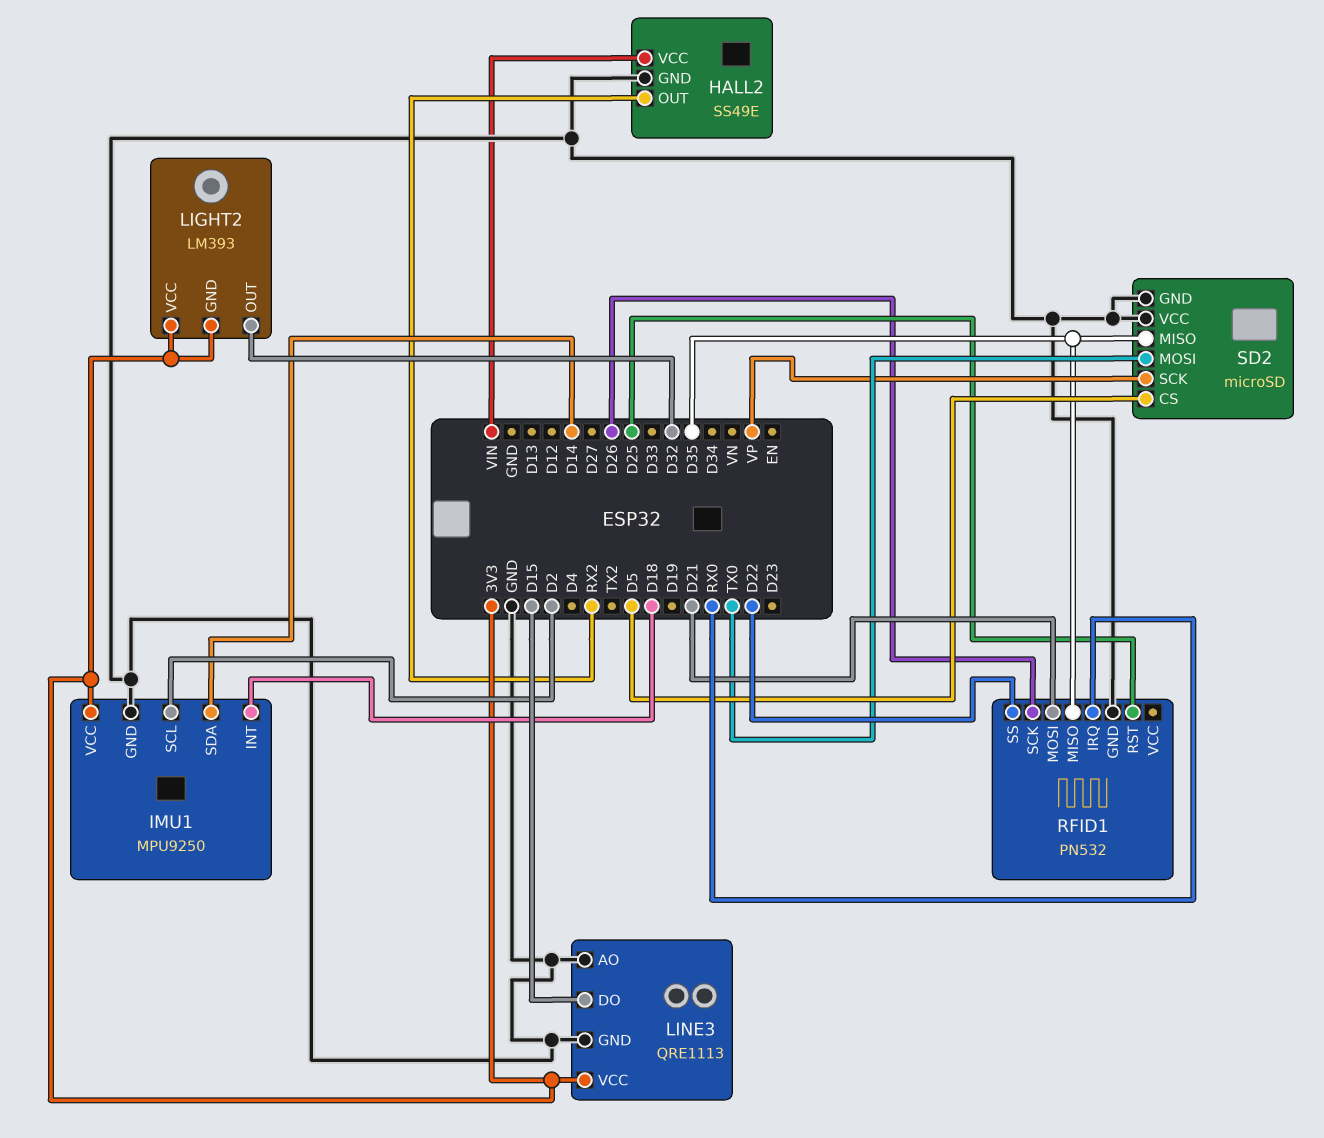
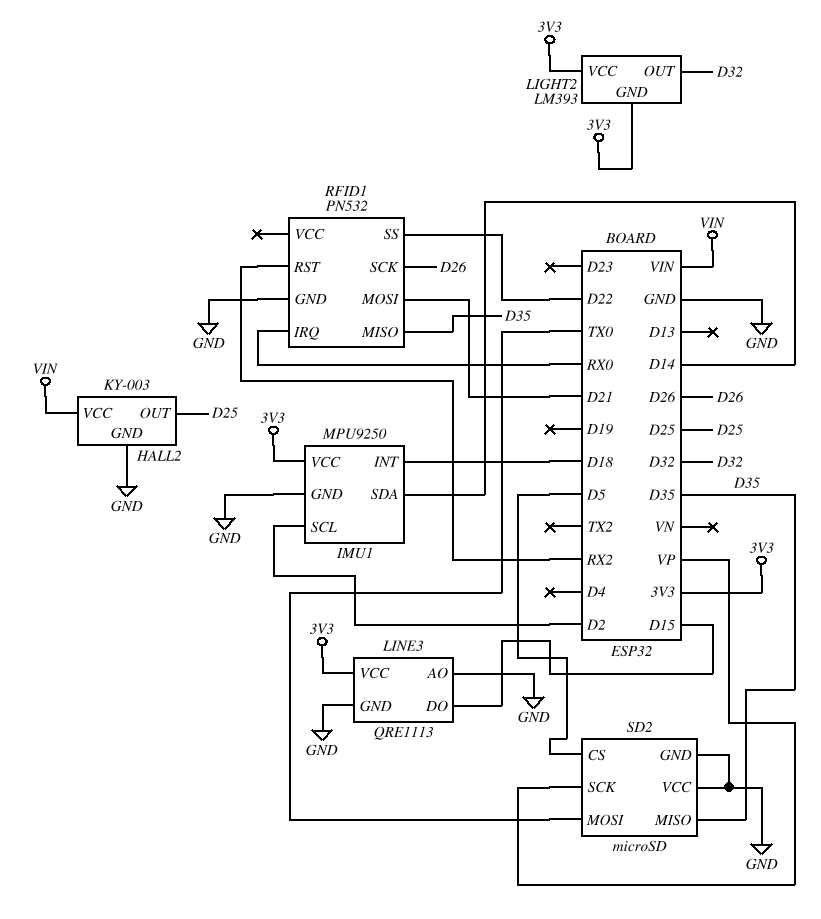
HALL2: SS49E -> KY-003
HALL2 pin OUT: RX2 -> D25
RFID1 pin RST: D25 -> RX2

